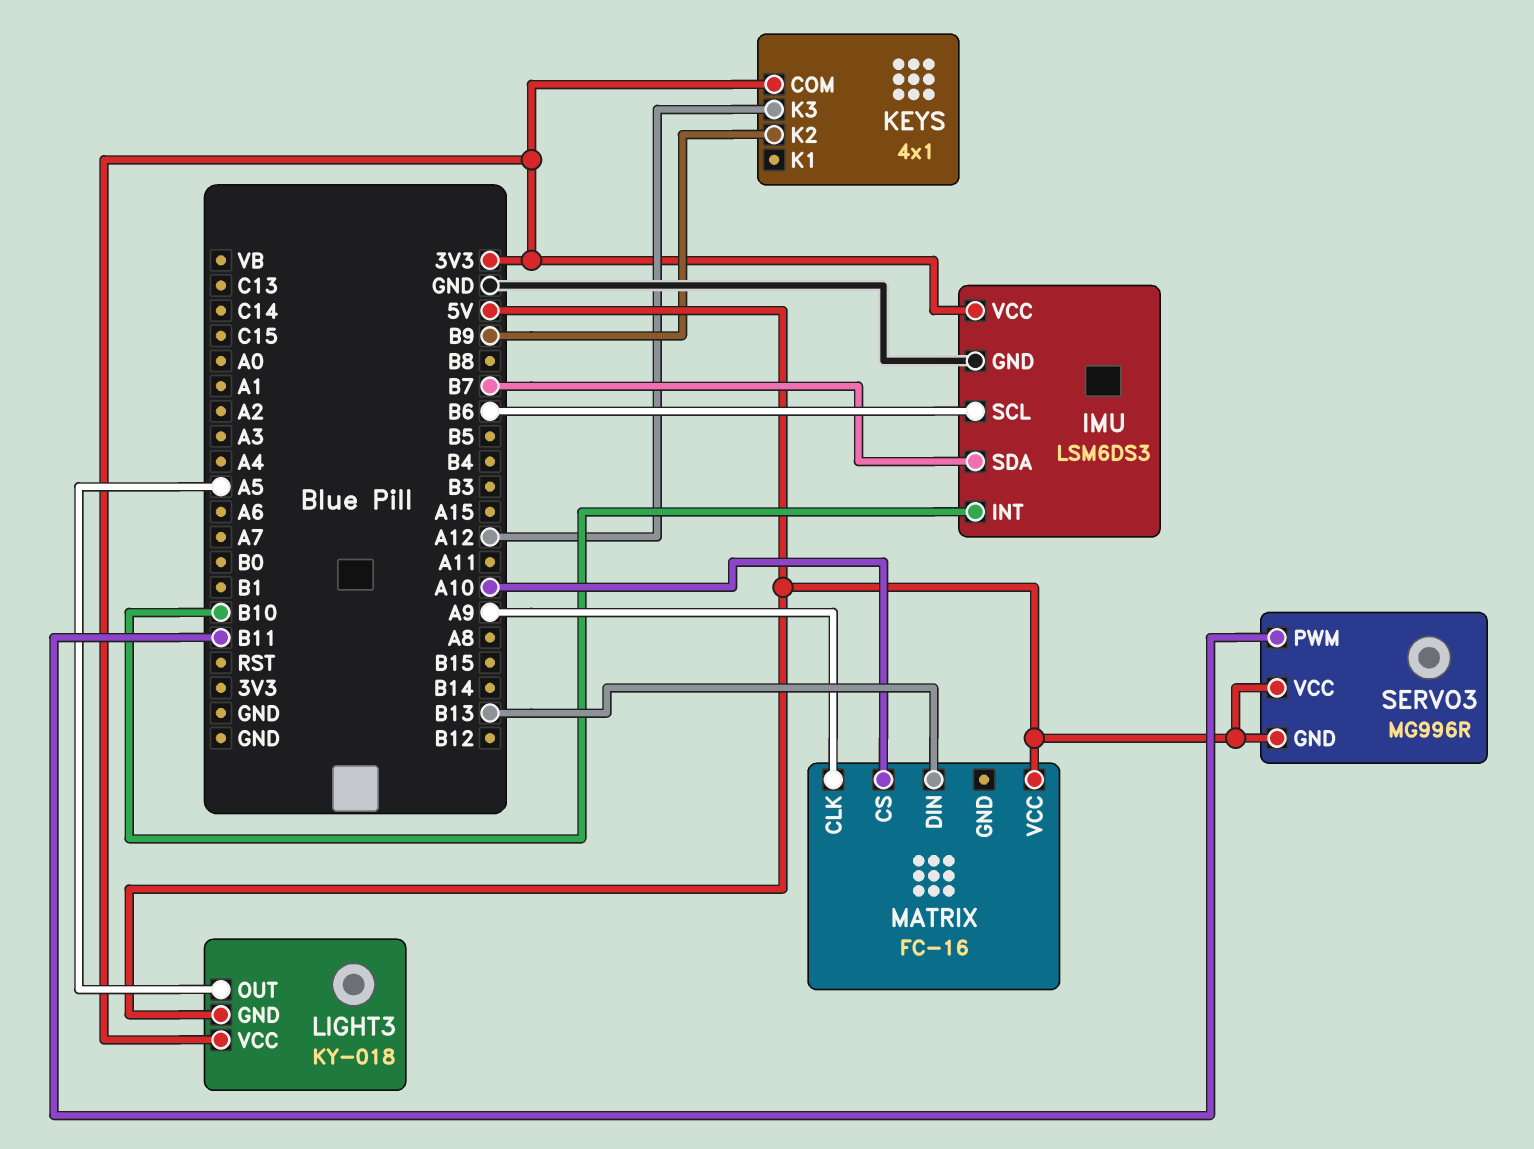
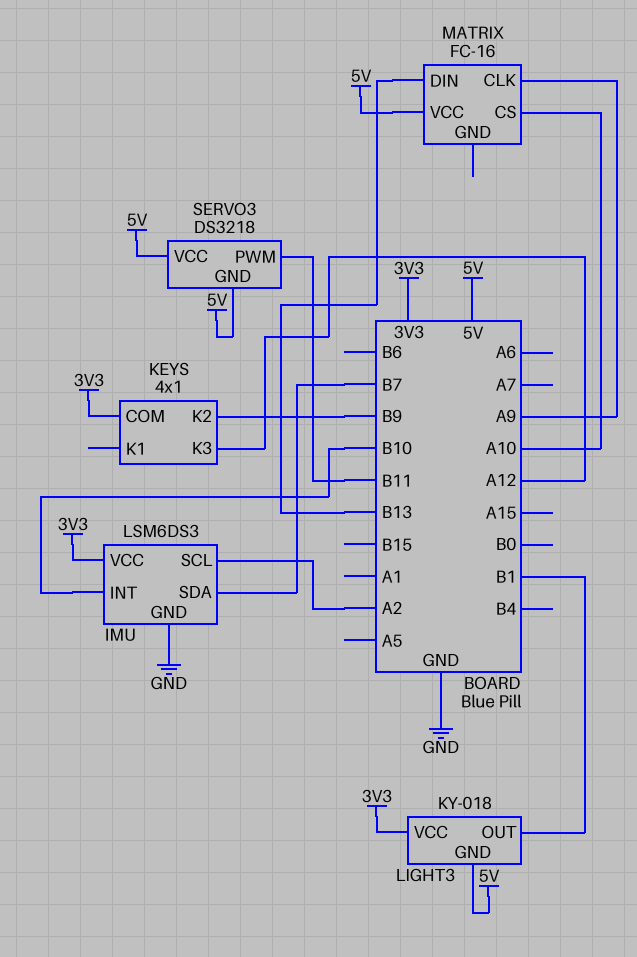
IMU pin SCL: B6 -> A2
LIGHT3 pin OUT: A5 -> B1
SERVO3: MG996R -> DS3218

